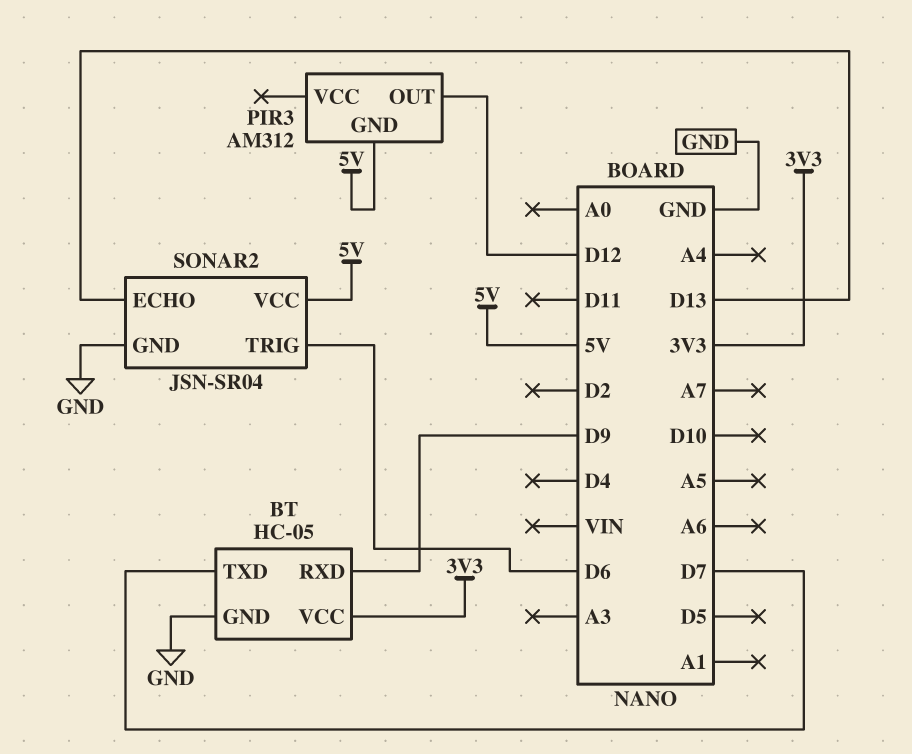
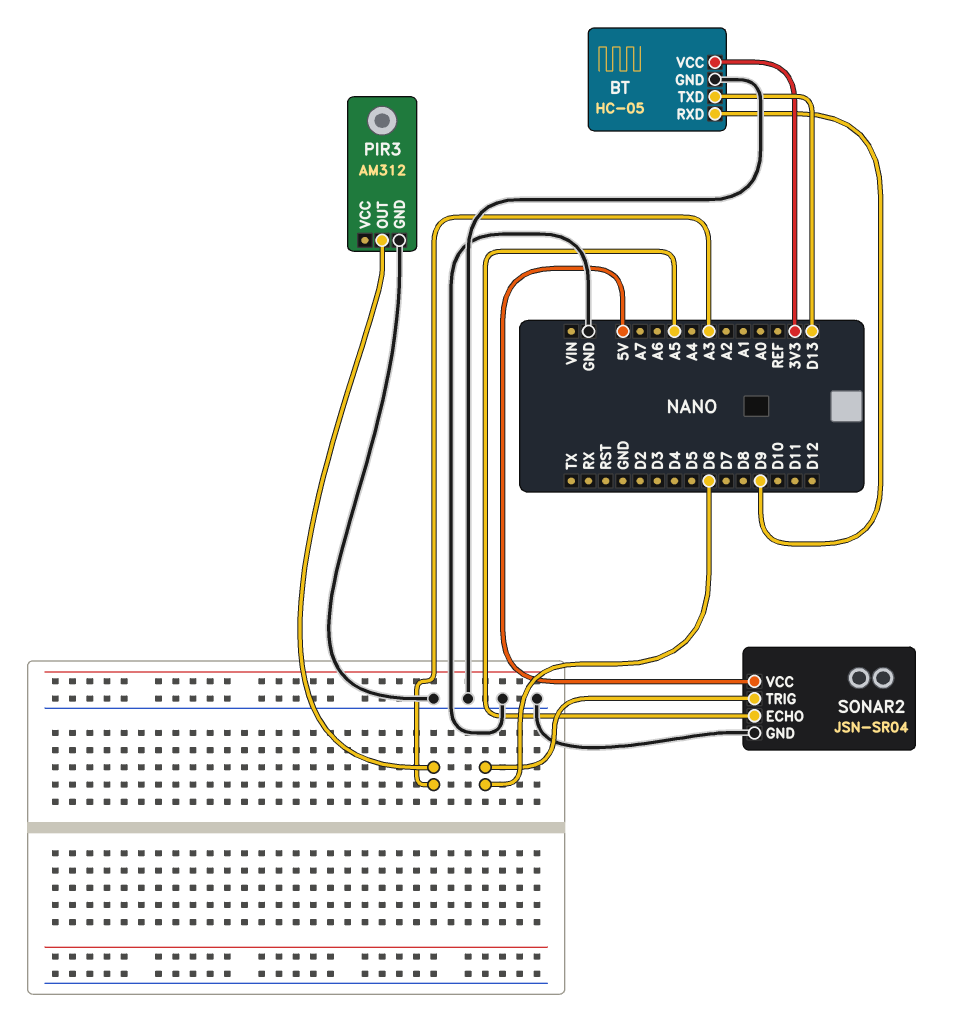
BT pin TXD: D7 -> D13
PIR3 pin GND: 5V -> GND
PIR3 pin OUT: D12 -> A3
SONAR2 pin ECHO: D13 -> A5

